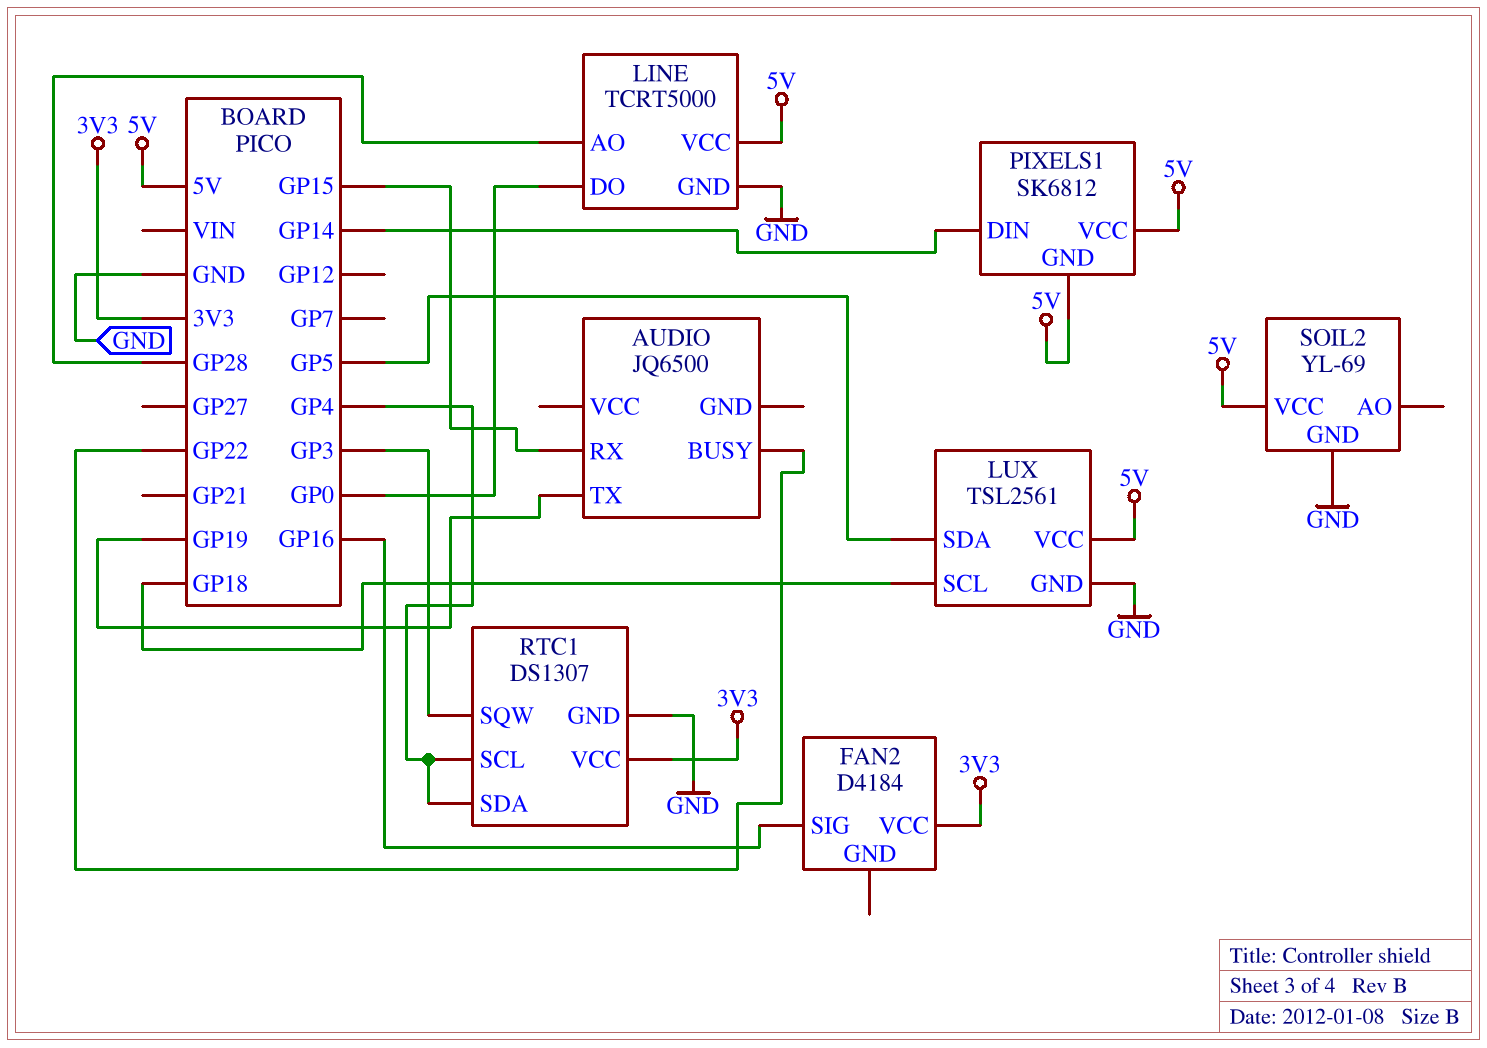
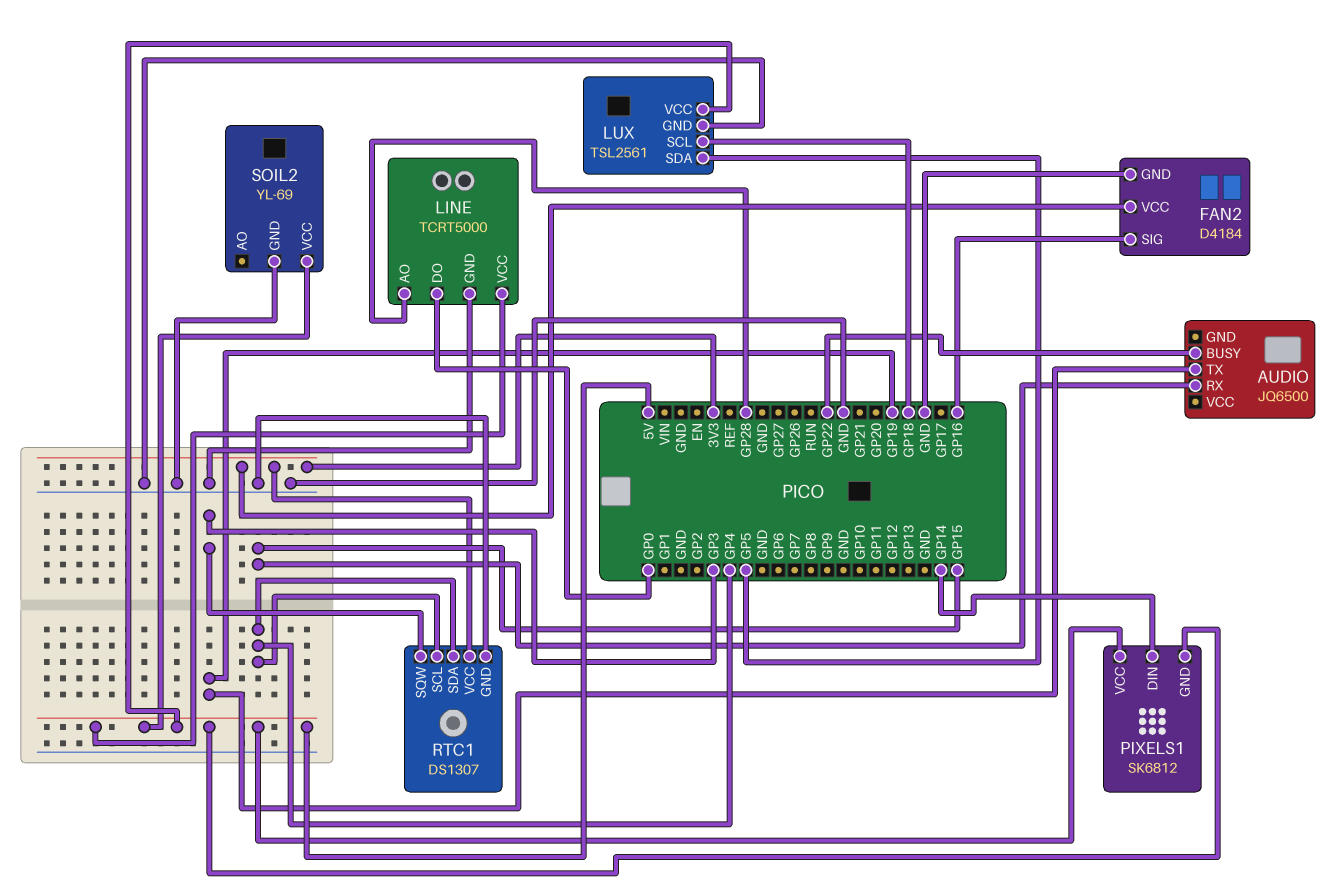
FAN2 pin GND: none -> GND

